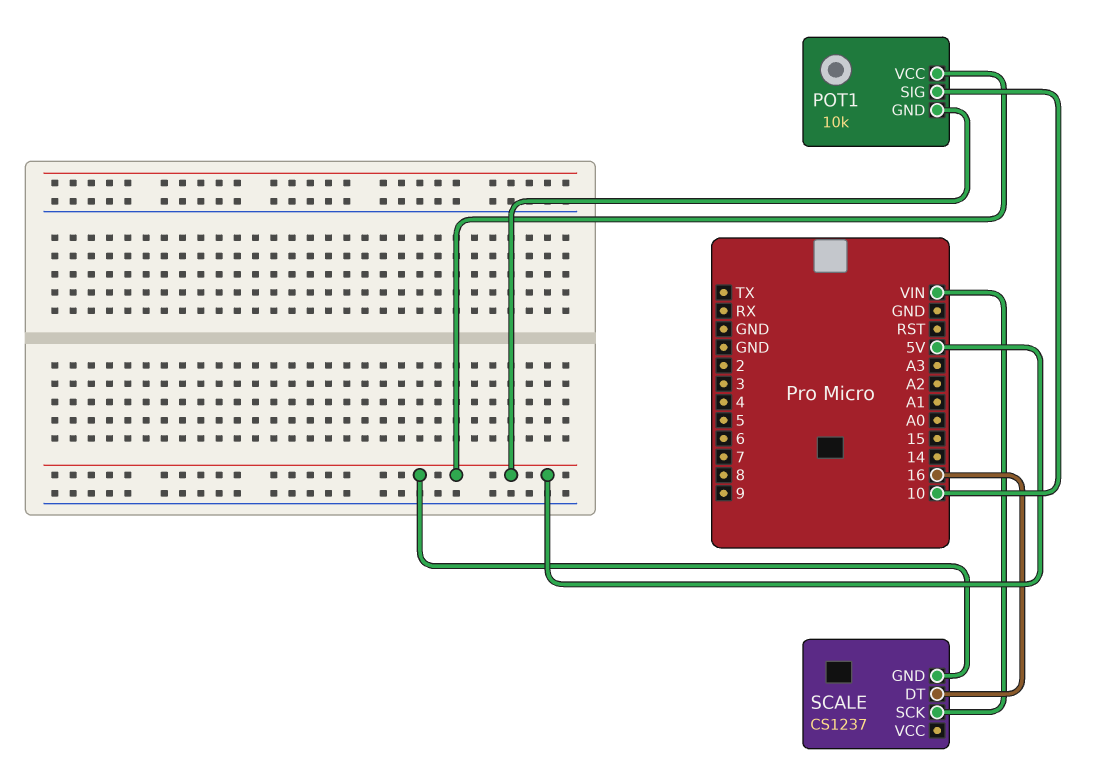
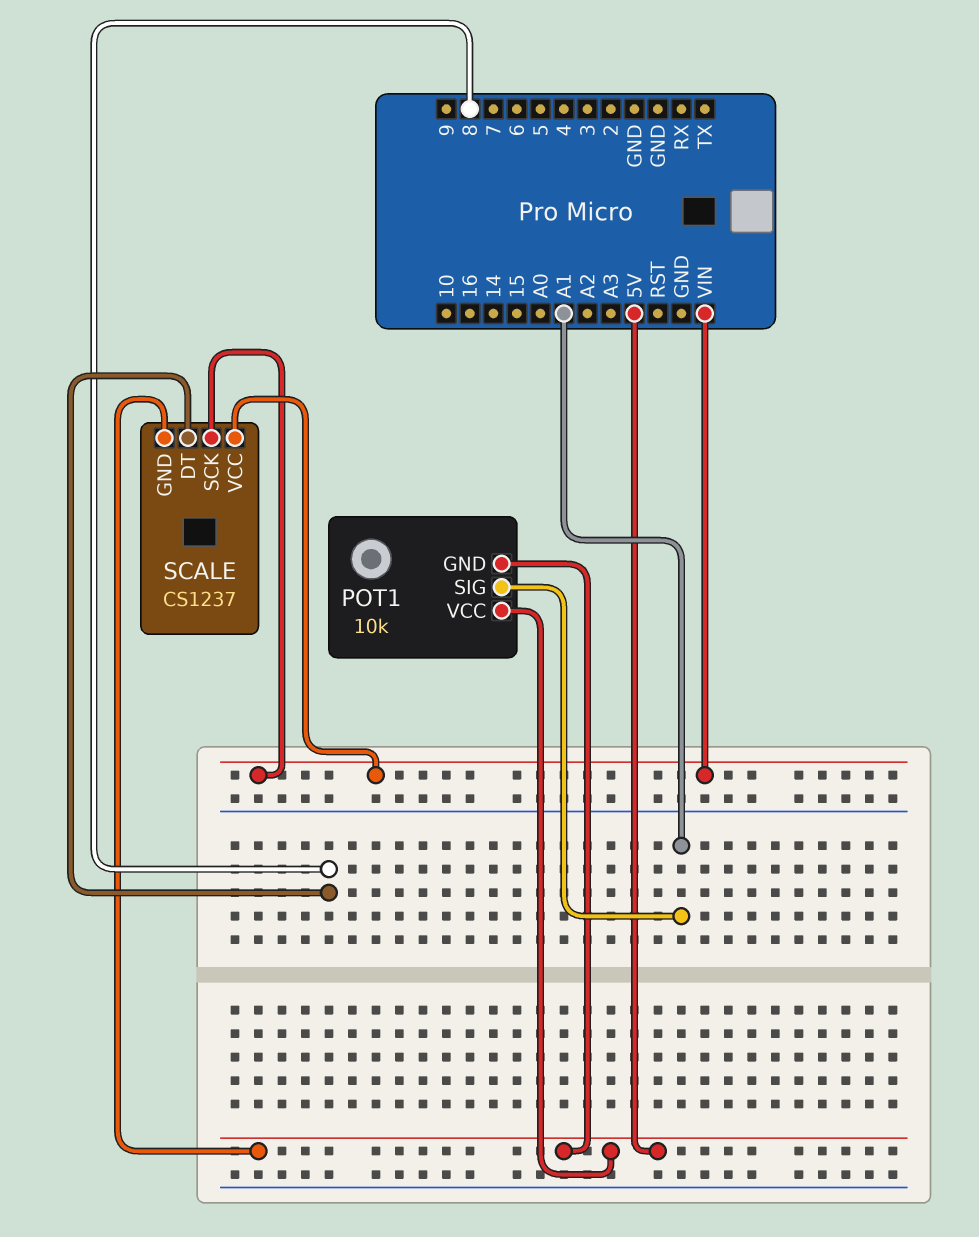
POT1 pin SIG: 10 -> A1
SCALE pin DT: 16 -> 8
SCALE pin VCC: none -> VIN

